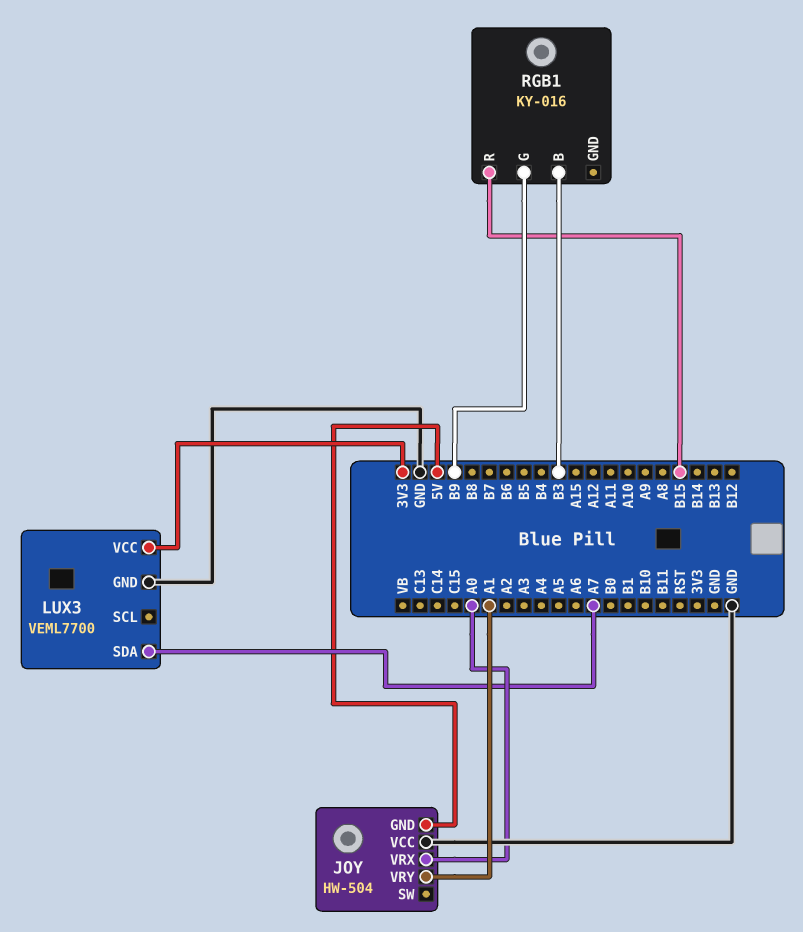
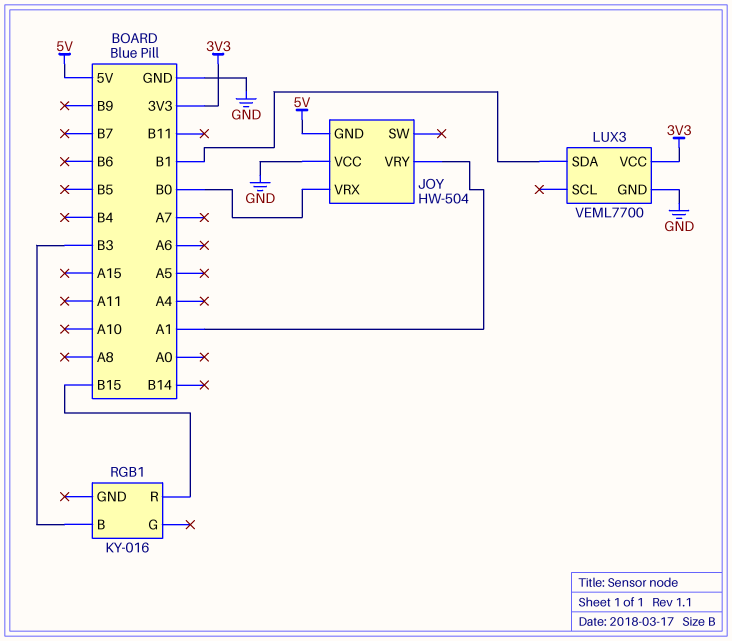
JOY pin VRX: A0 -> B0
LUX3 pin SDA: A7 -> B1
RGB1 pin G: B9 -> none

